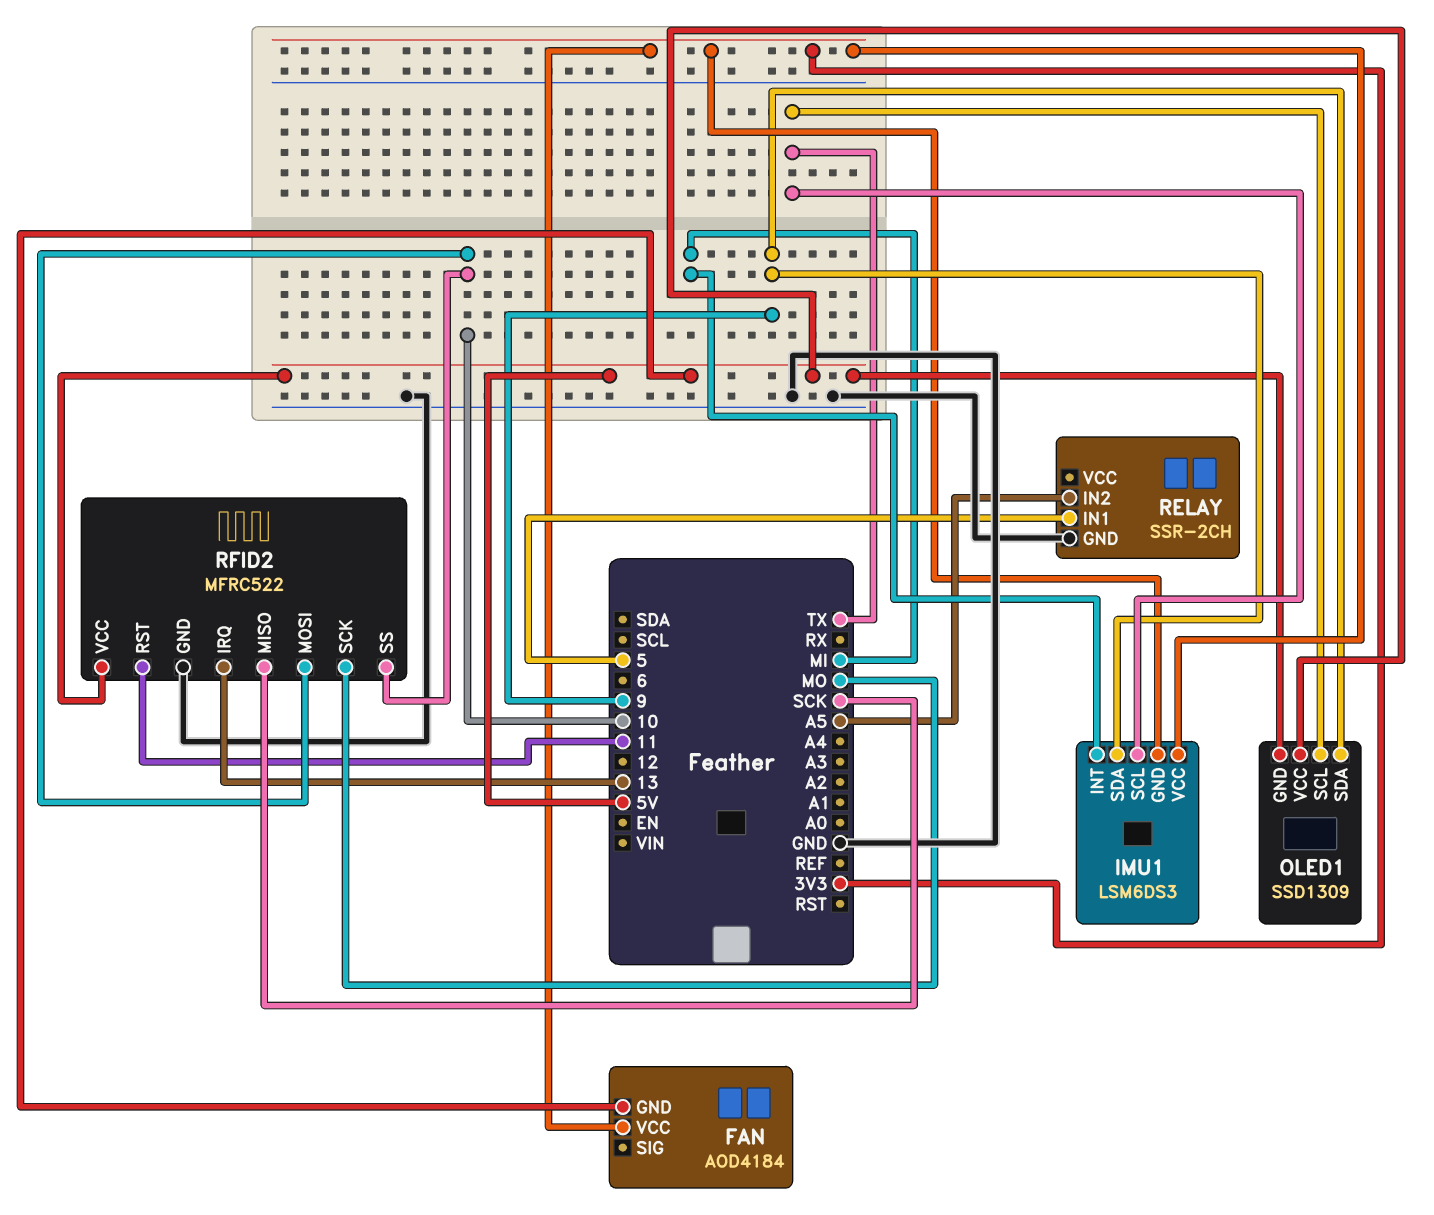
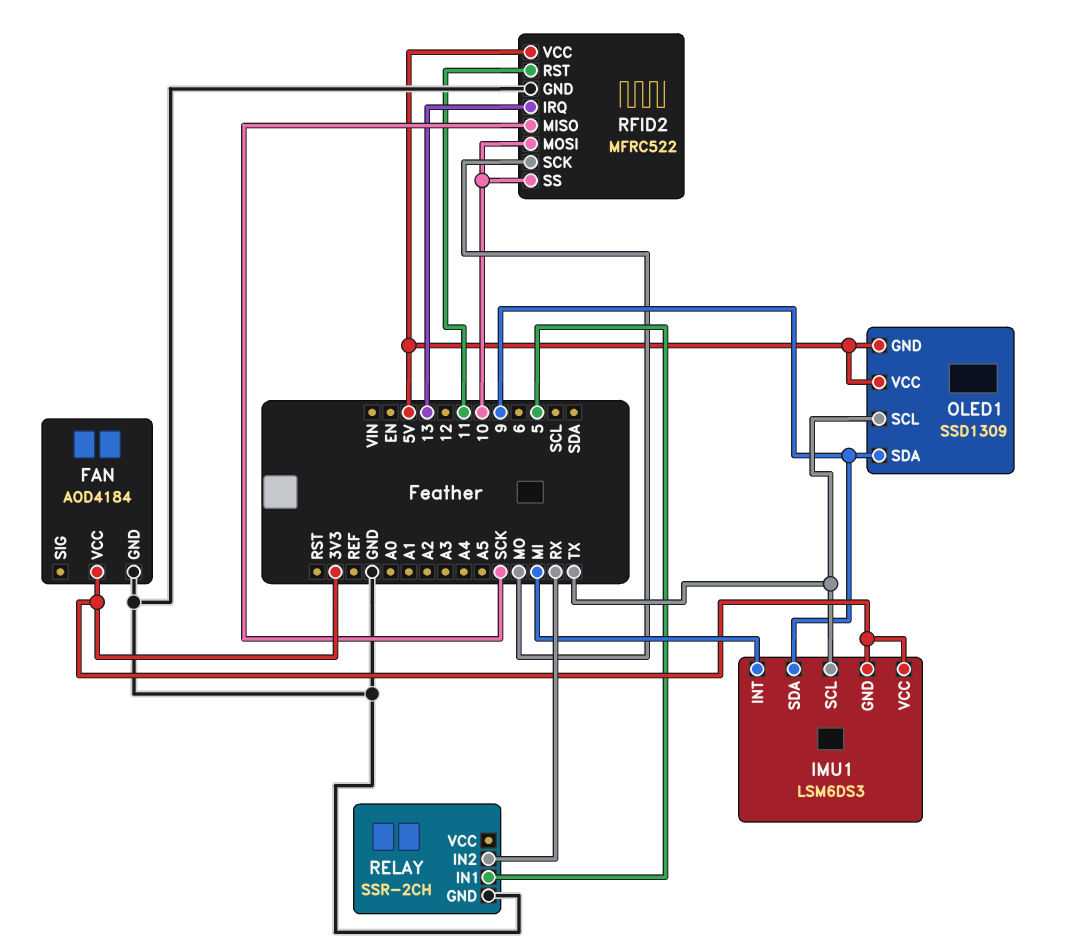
FAN pin GND: 5V -> GND
RELAY pin IN2: A5 -> RX

